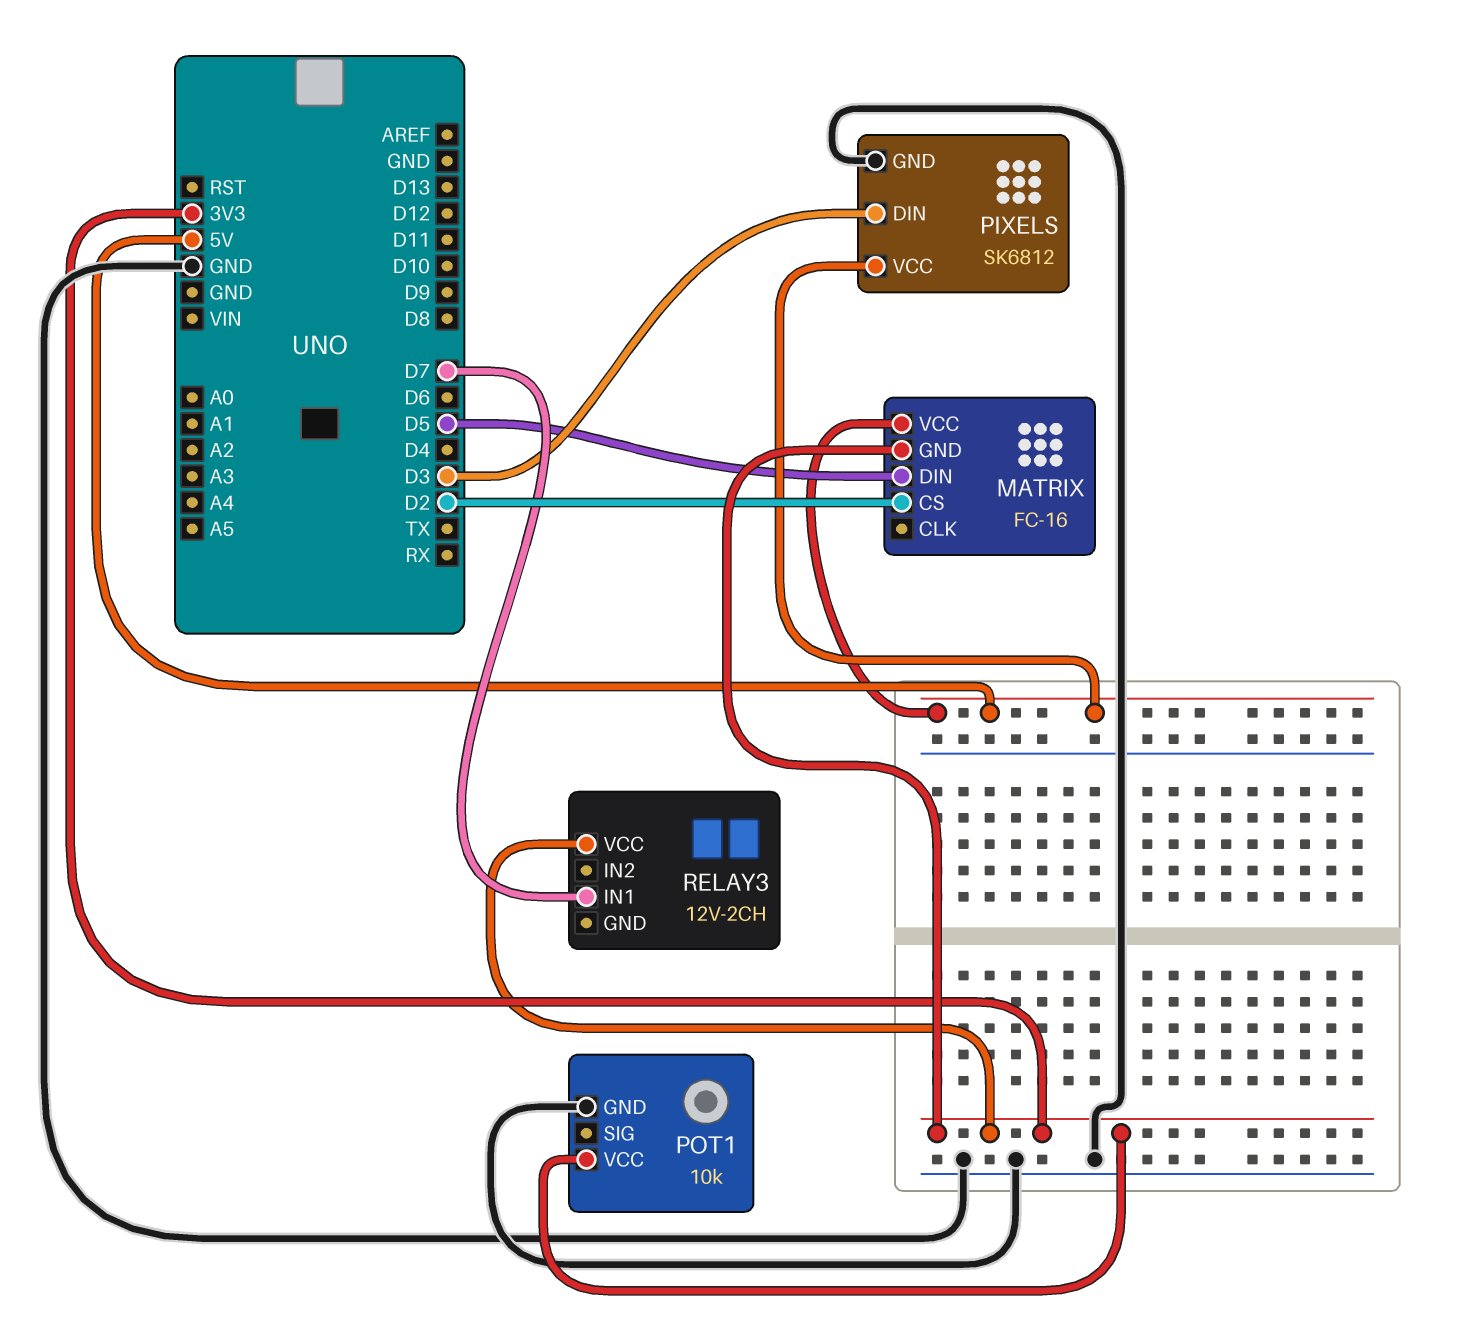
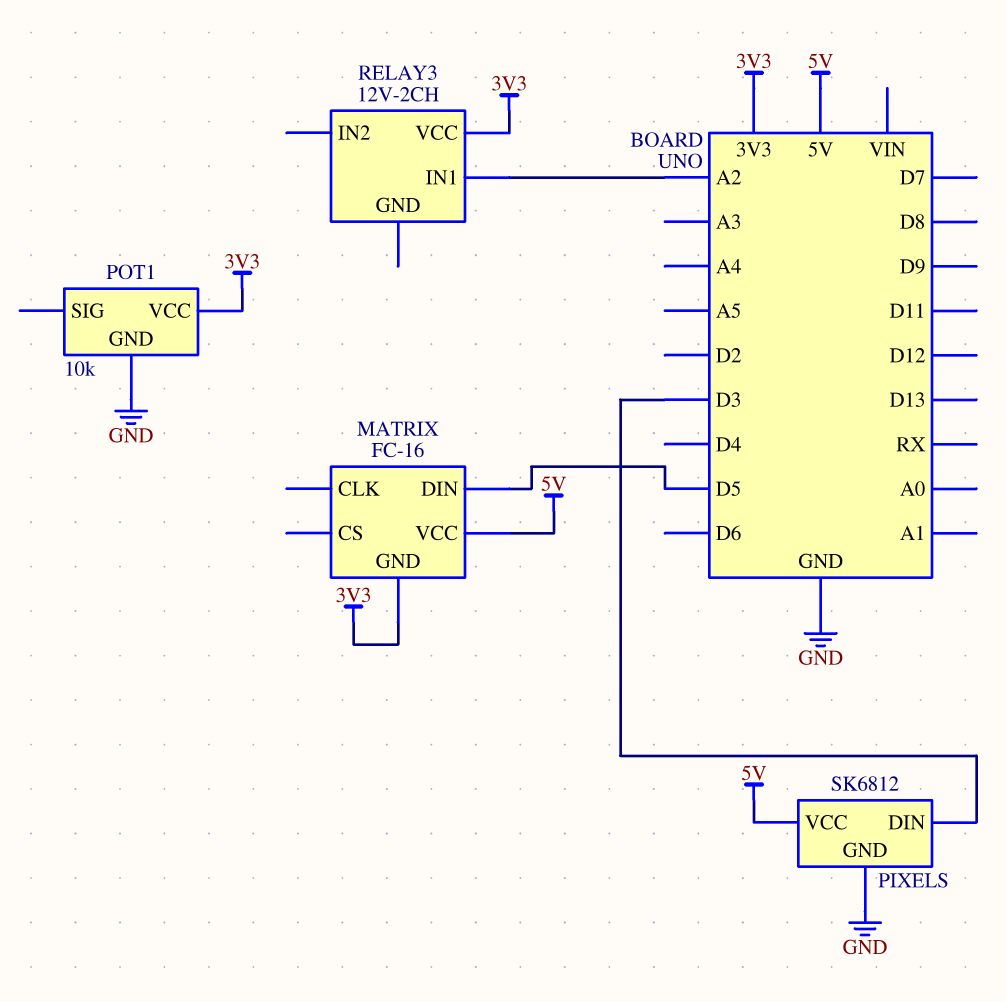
MATRIX pin CS: D2 -> none
RELAY3 pin IN1: D7 -> A2

